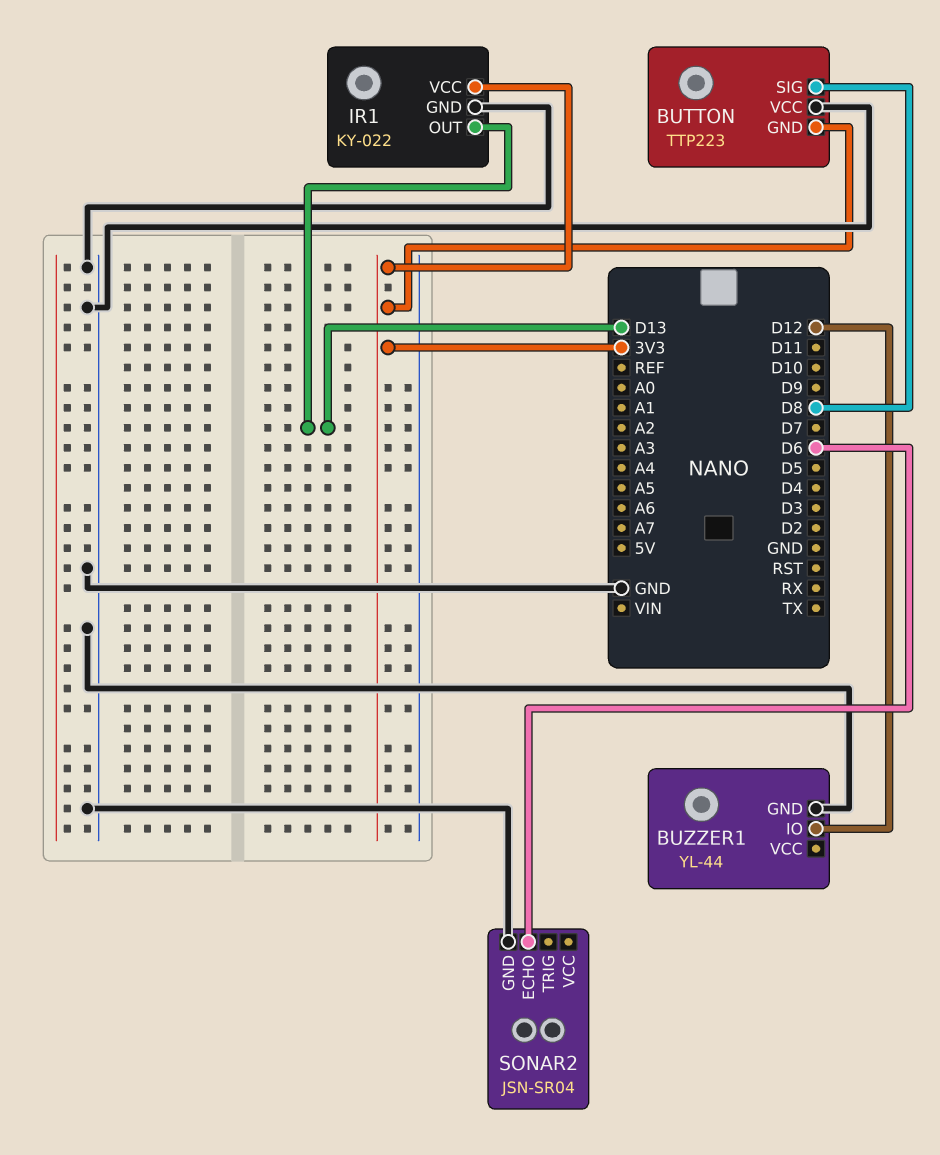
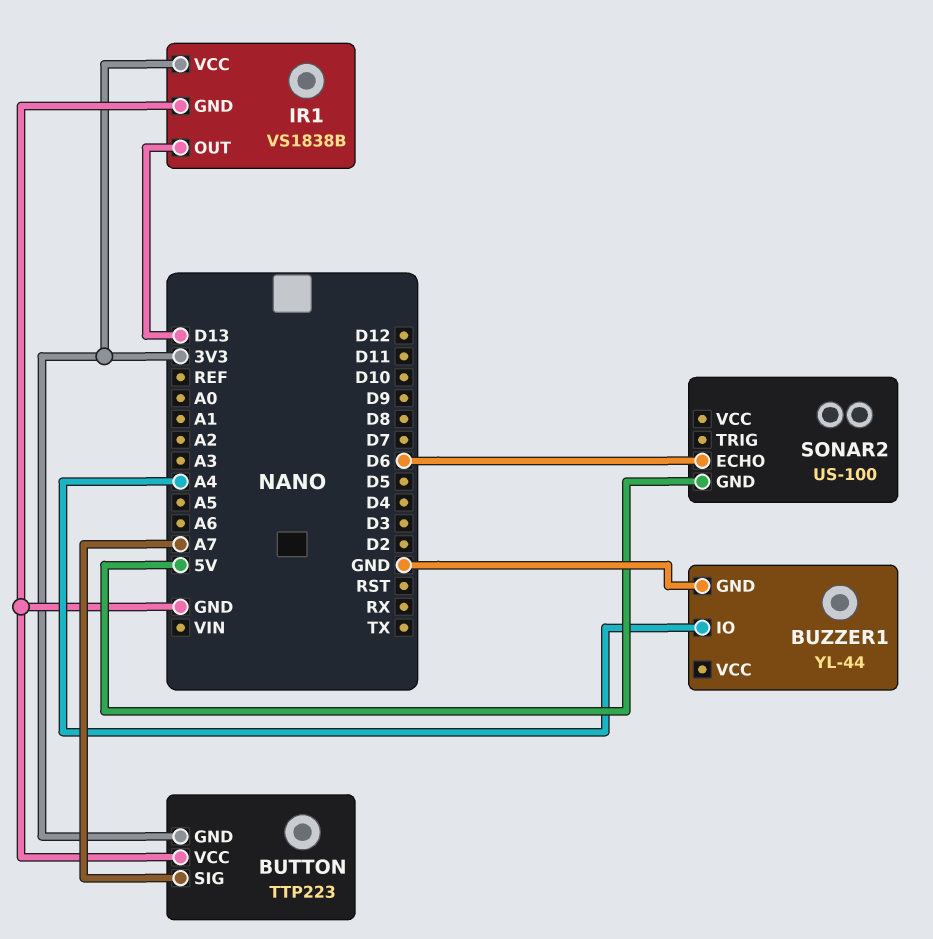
BUTTON pin SIG: D8 -> A7
BUZZER1 pin IO: D12 -> A4
IR1: KY-022 -> VS1838B
SONAR2: JSN-SR04 -> US-100
SONAR2 pin GND: GND -> 5V

